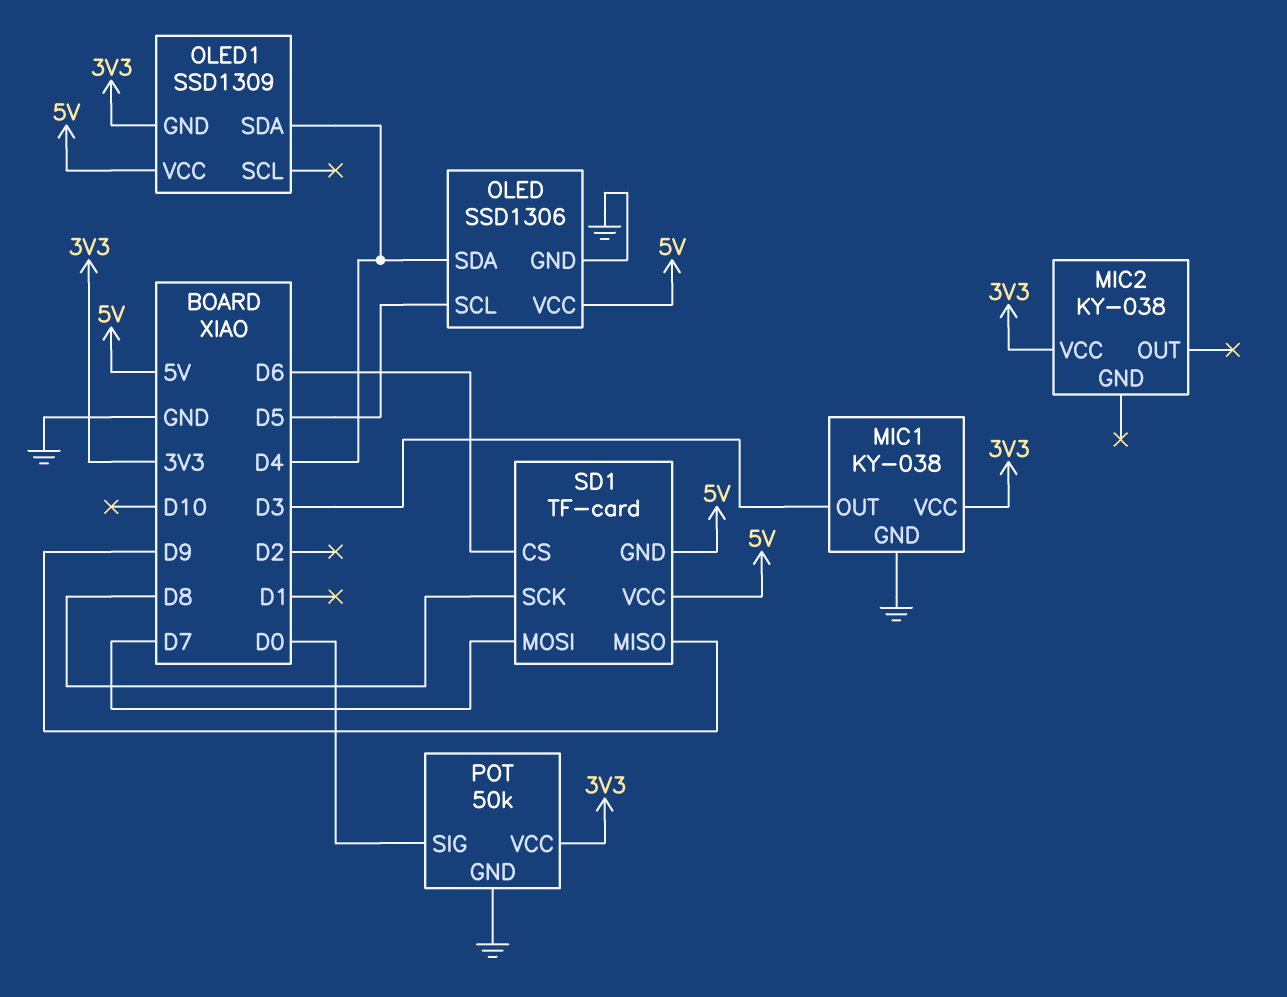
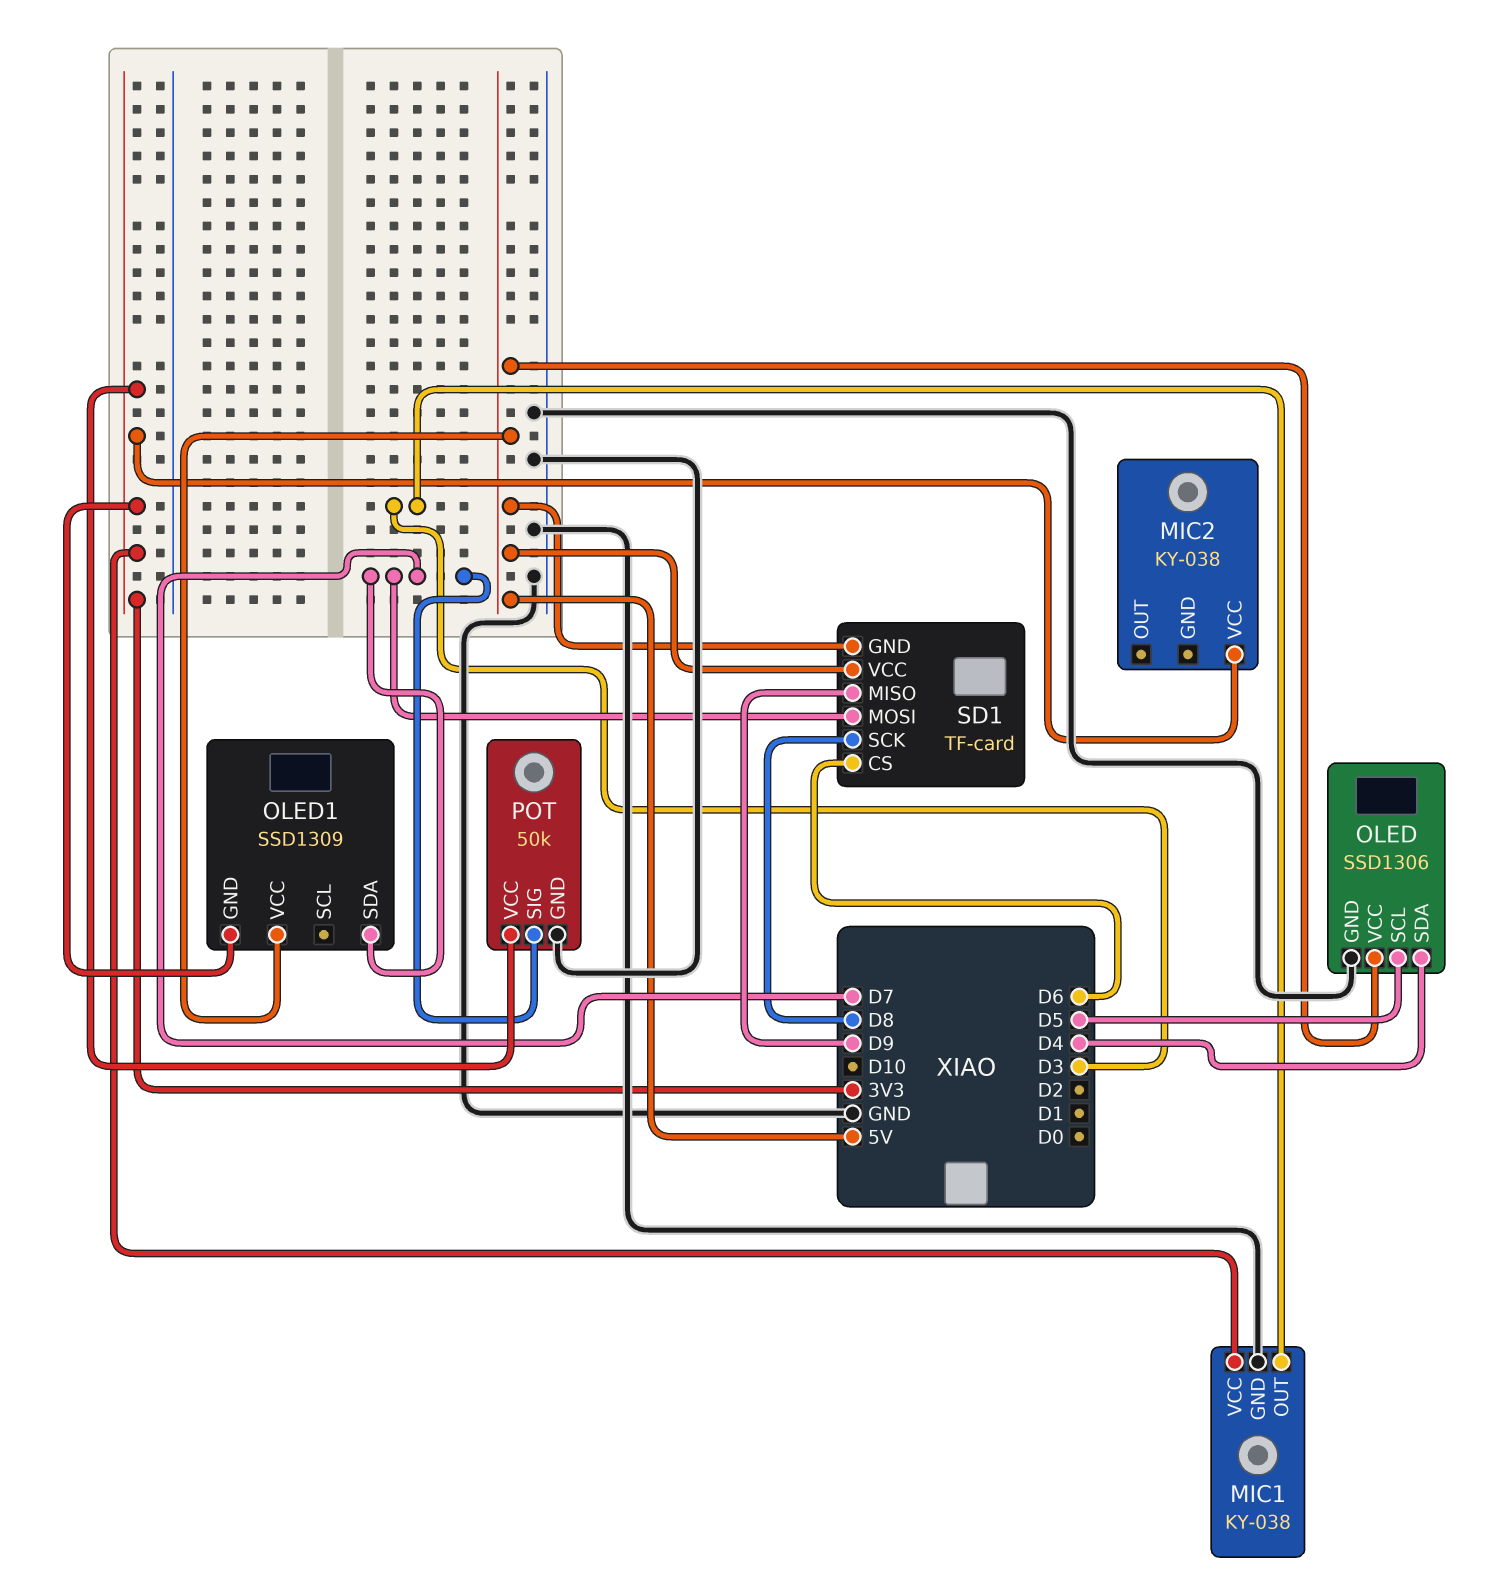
OLED1 pin SDA: D4 -> D7
POT pin SIG: D0 -> D7

